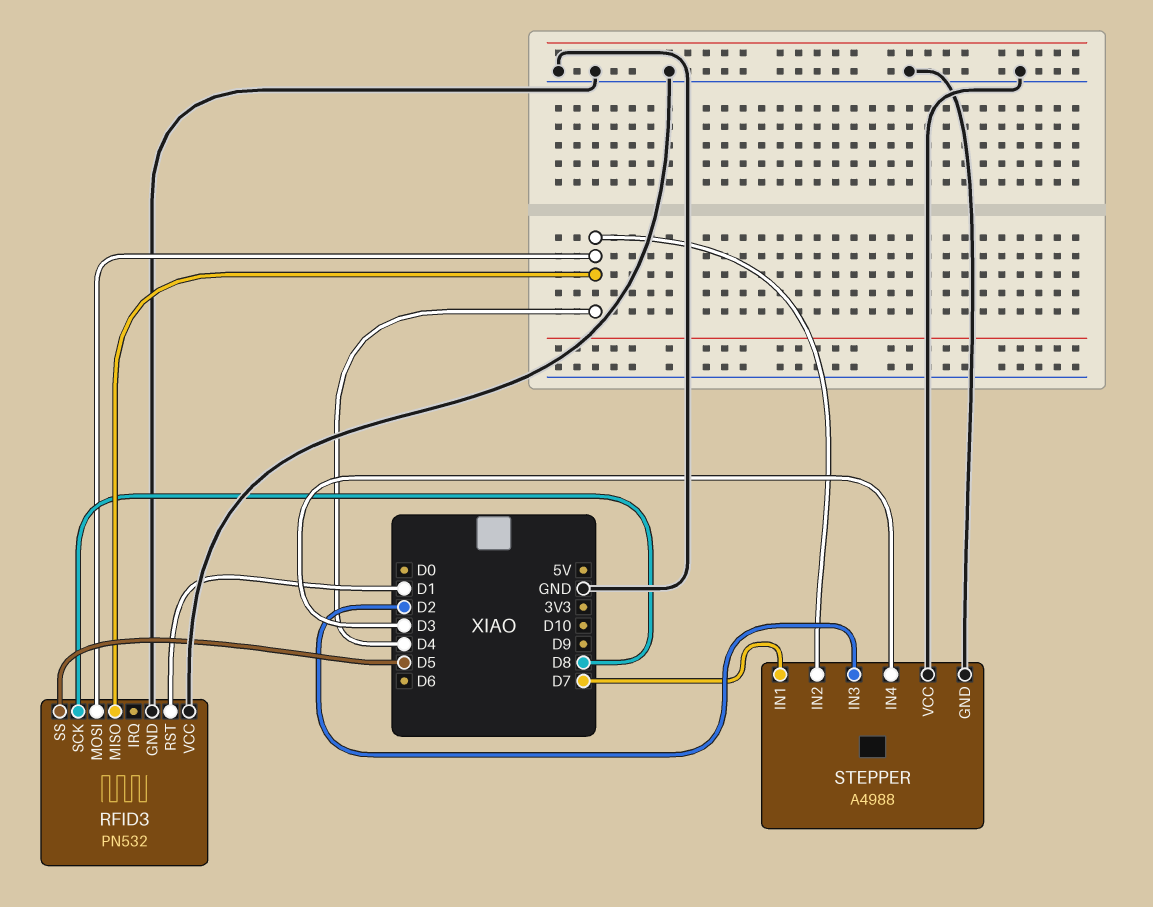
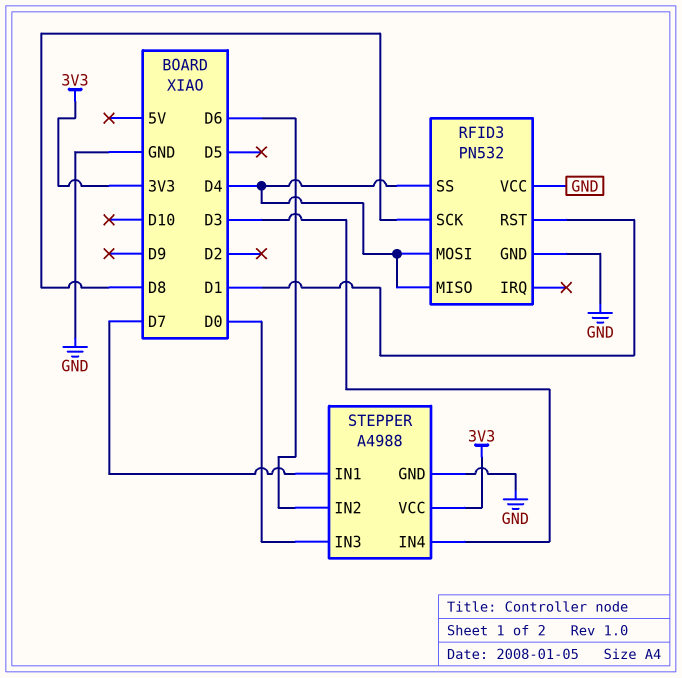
RFID3 pin SS: D5 -> D4
STEPPER pin IN2: D4 -> D6
STEPPER pin IN3: D2 -> D0
STEPPER pin VCC: GND -> 3V3

